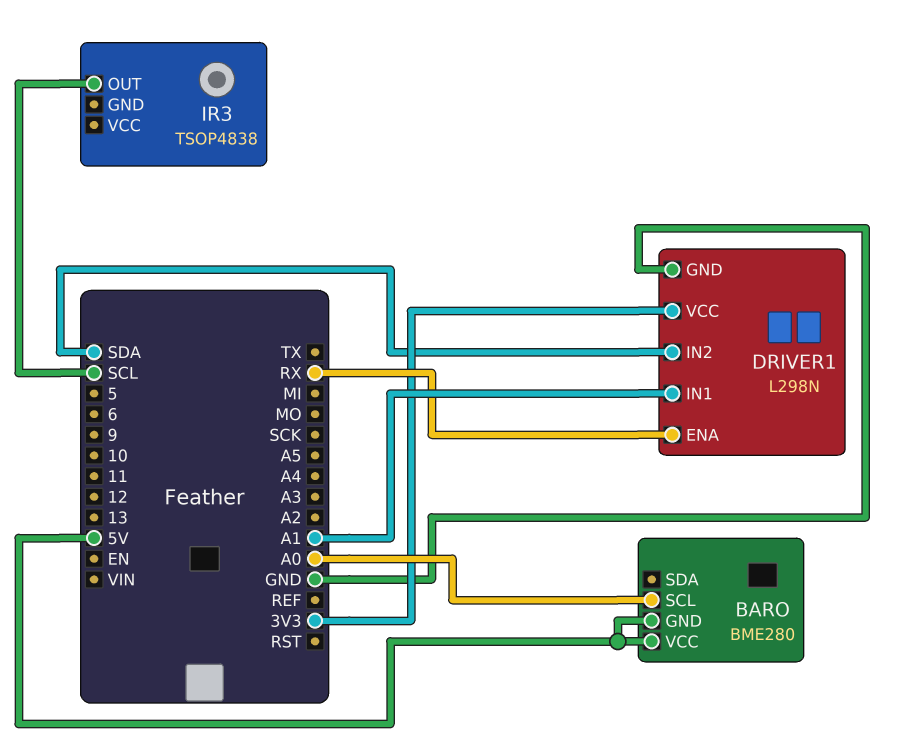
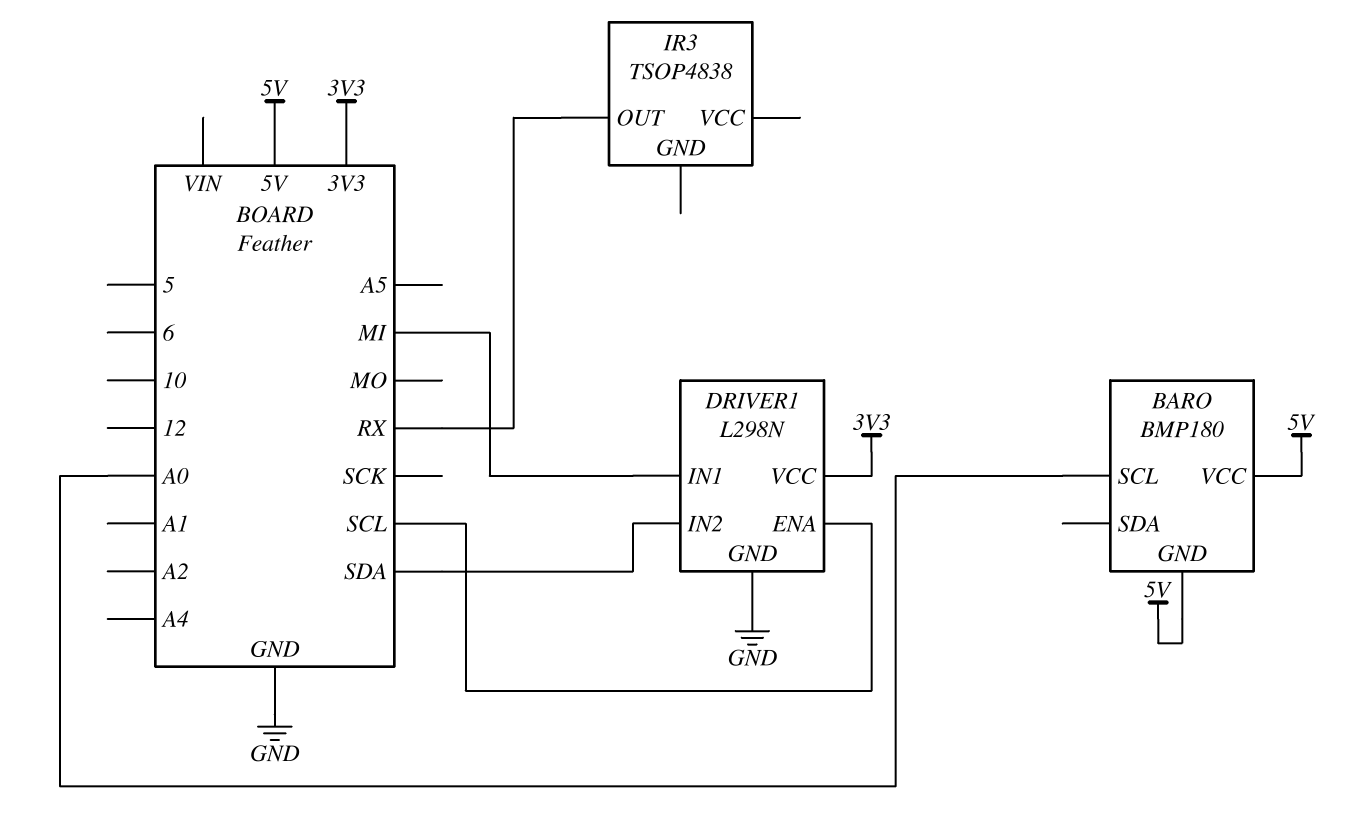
BARO: BME280 -> BMP180
DRIVER1 pin ENA: RX -> SCL
DRIVER1 pin IN1: A1 -> MI
IR3 pin OUT: SCL -> RX

